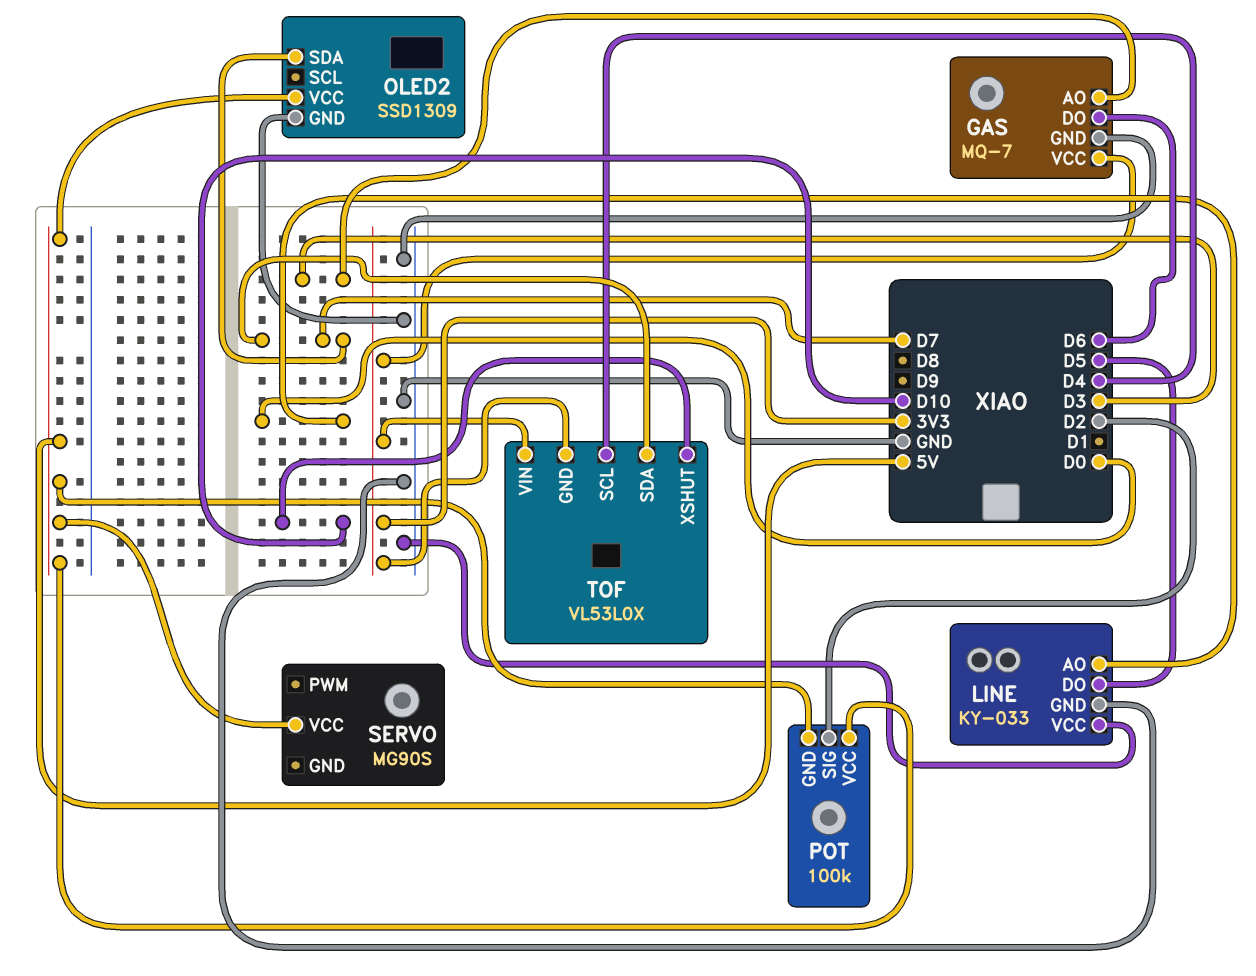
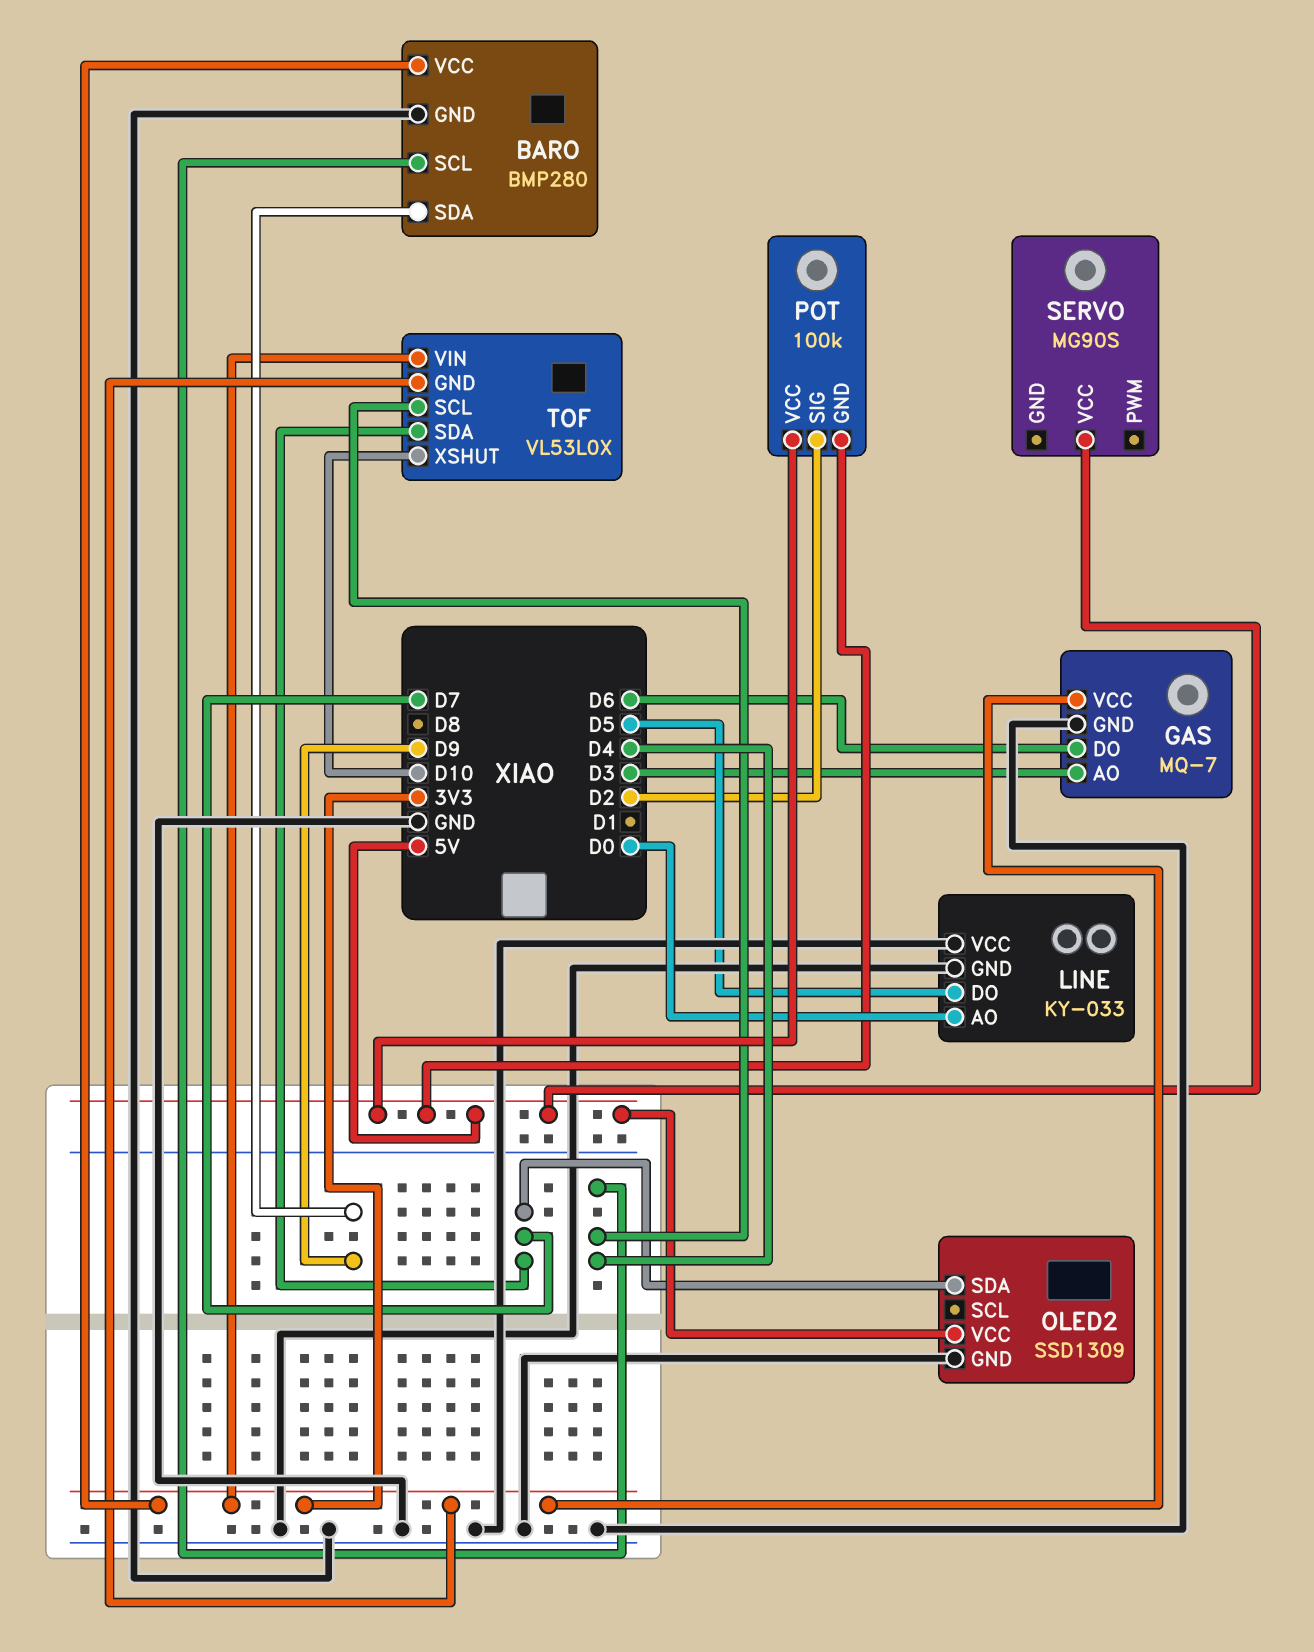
BARO: none -> BMP280
BARO pin GND: none -> GND
BARO pin SCL: none -> D4
BARO pin SDA: none -> D9
BARO pin VCC: none -> 3V3

